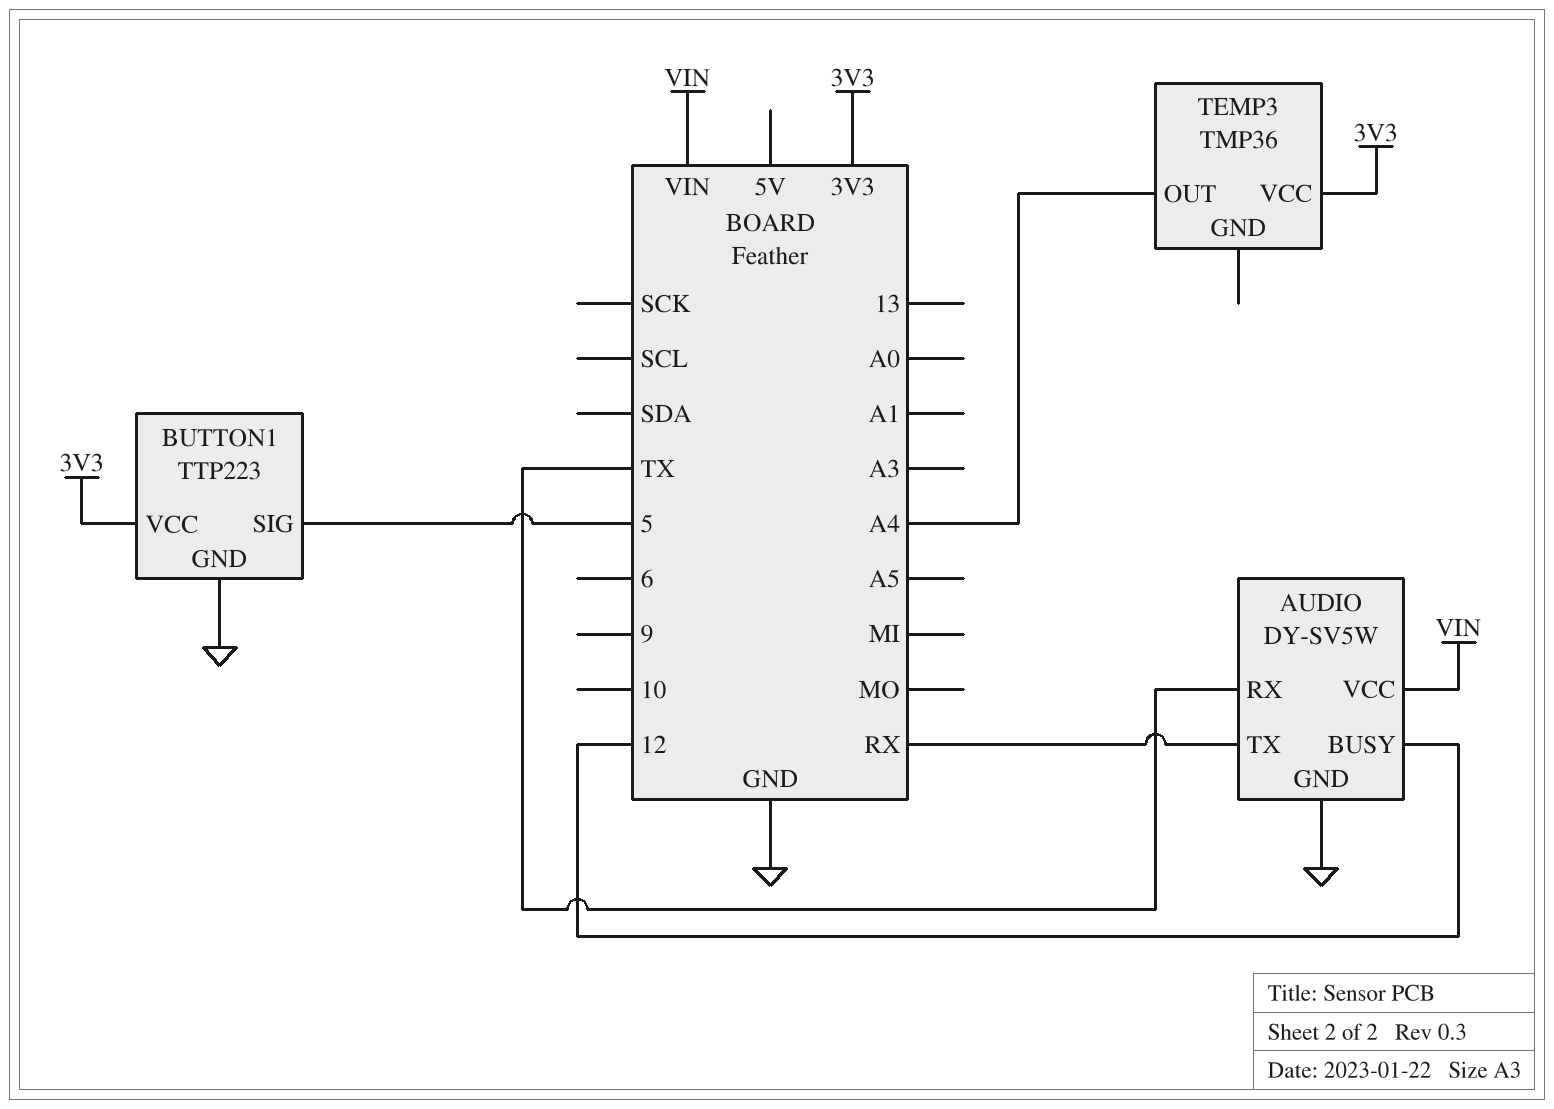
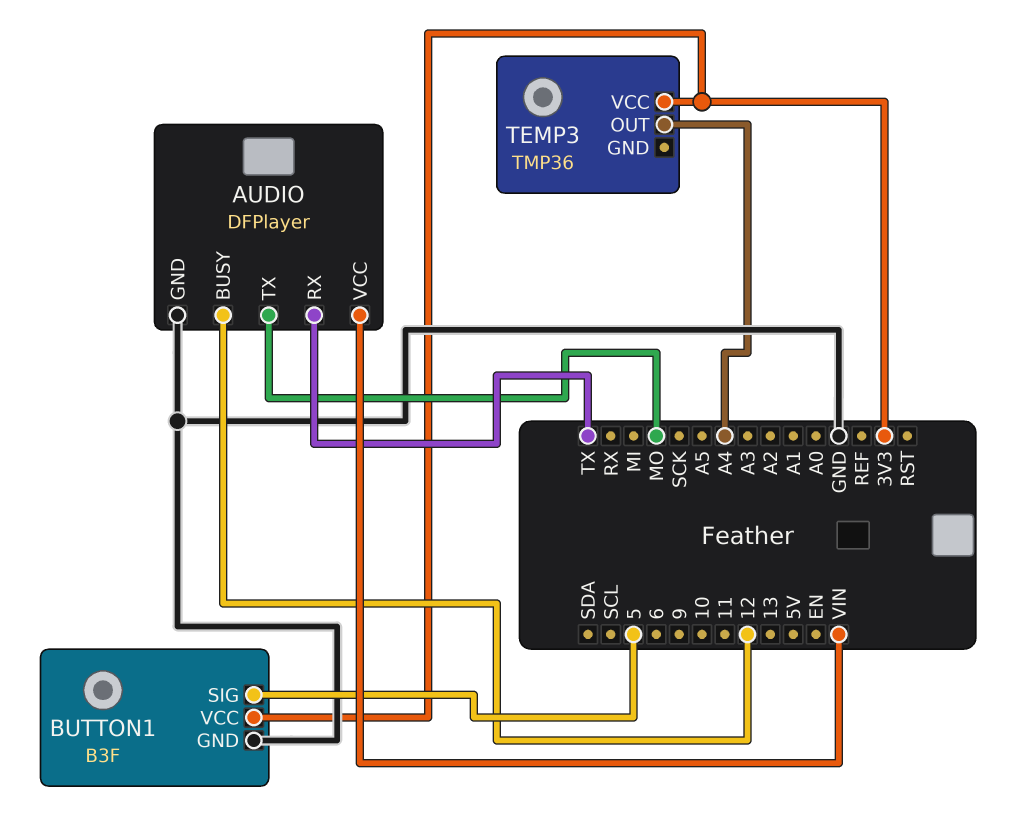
AUDIO: DY-SV5W -> DFPlayer
AUDIO pin TX: RX -> MO
BUTTON1: TTP223 -> B3F

